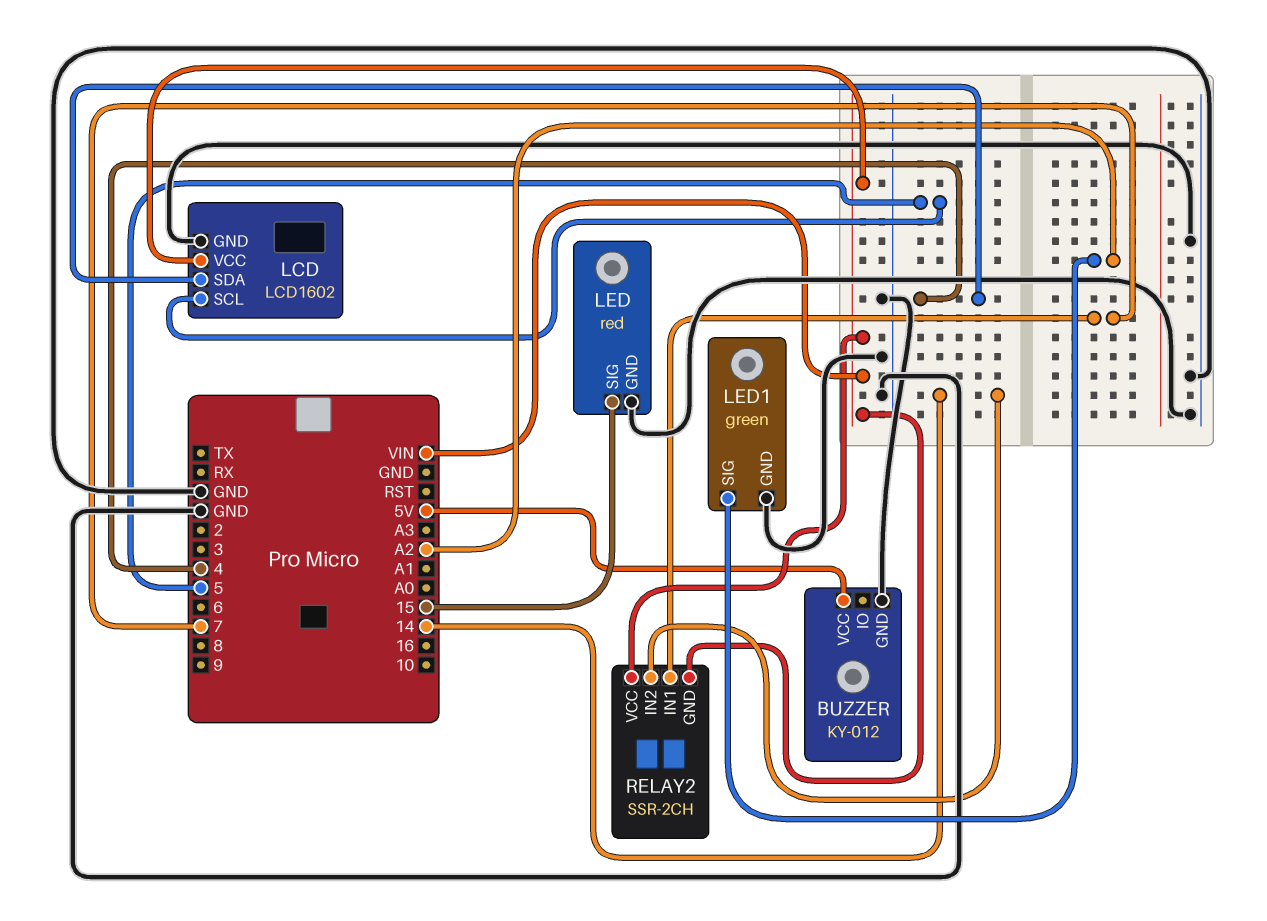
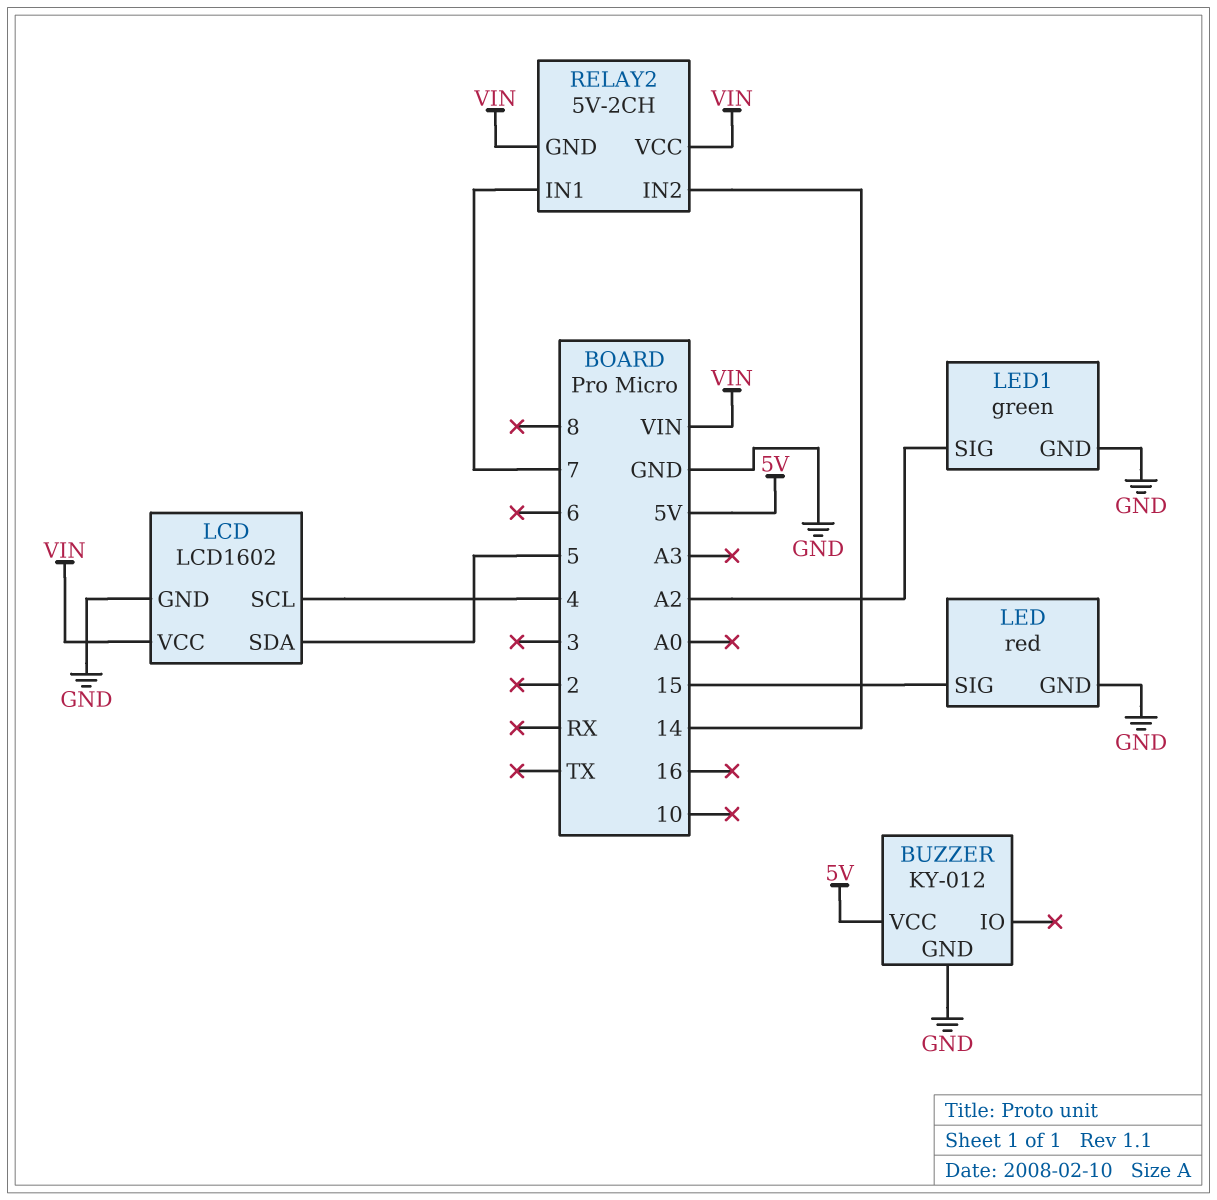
LCD pin SCL: 5 -> 4
LCD pin SDA: 4 -> 5
RELAY2: SSR-2CH -> 5V-2CH

